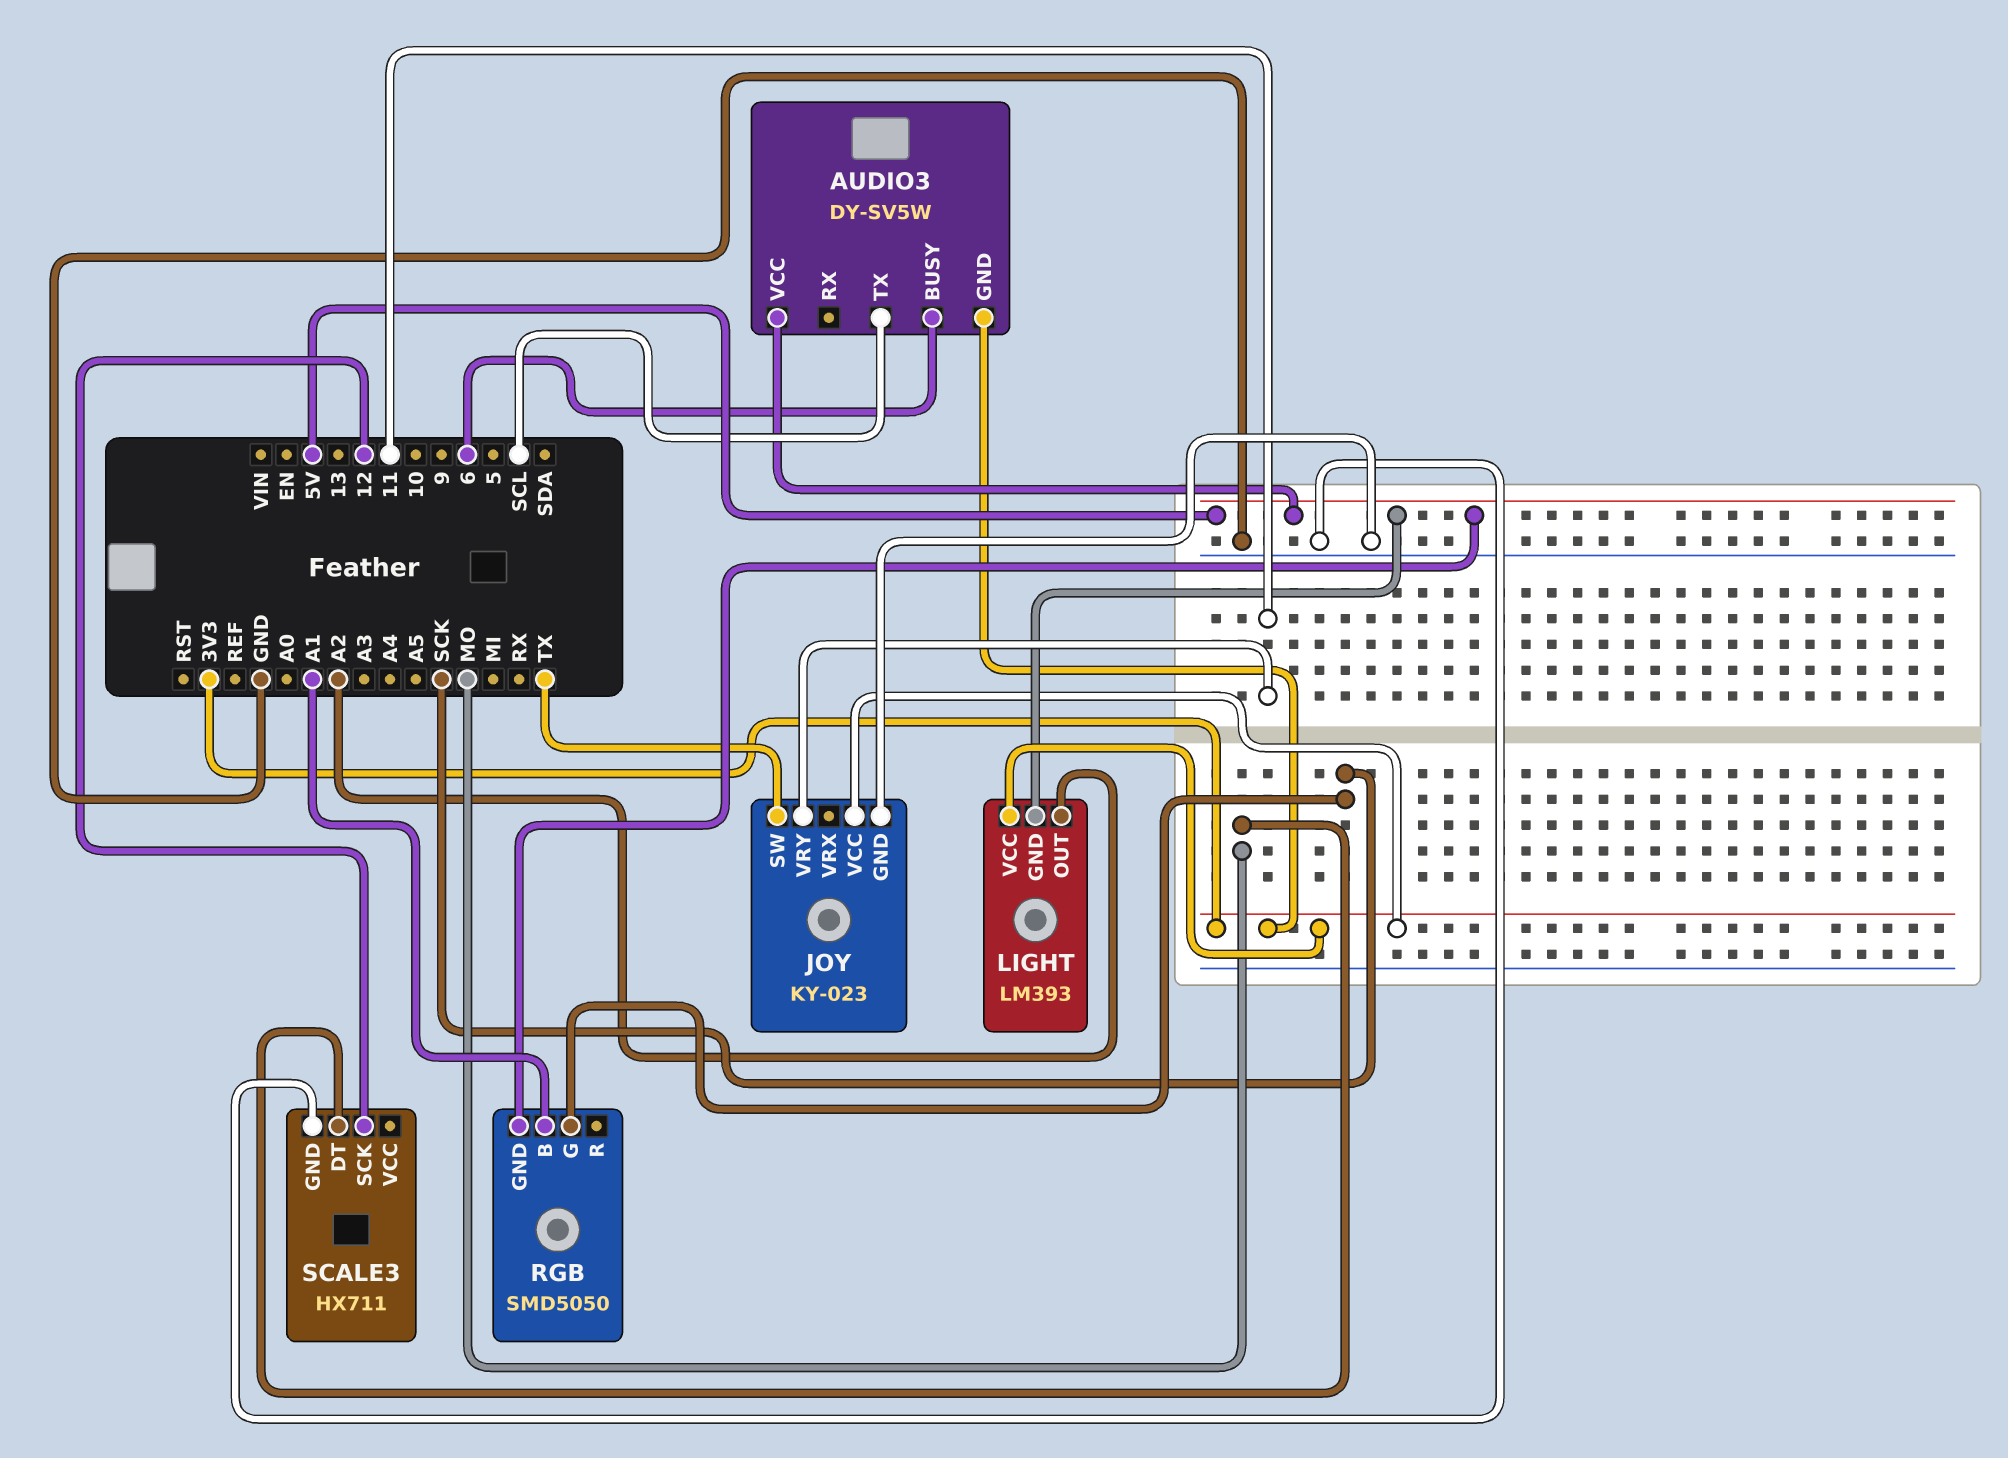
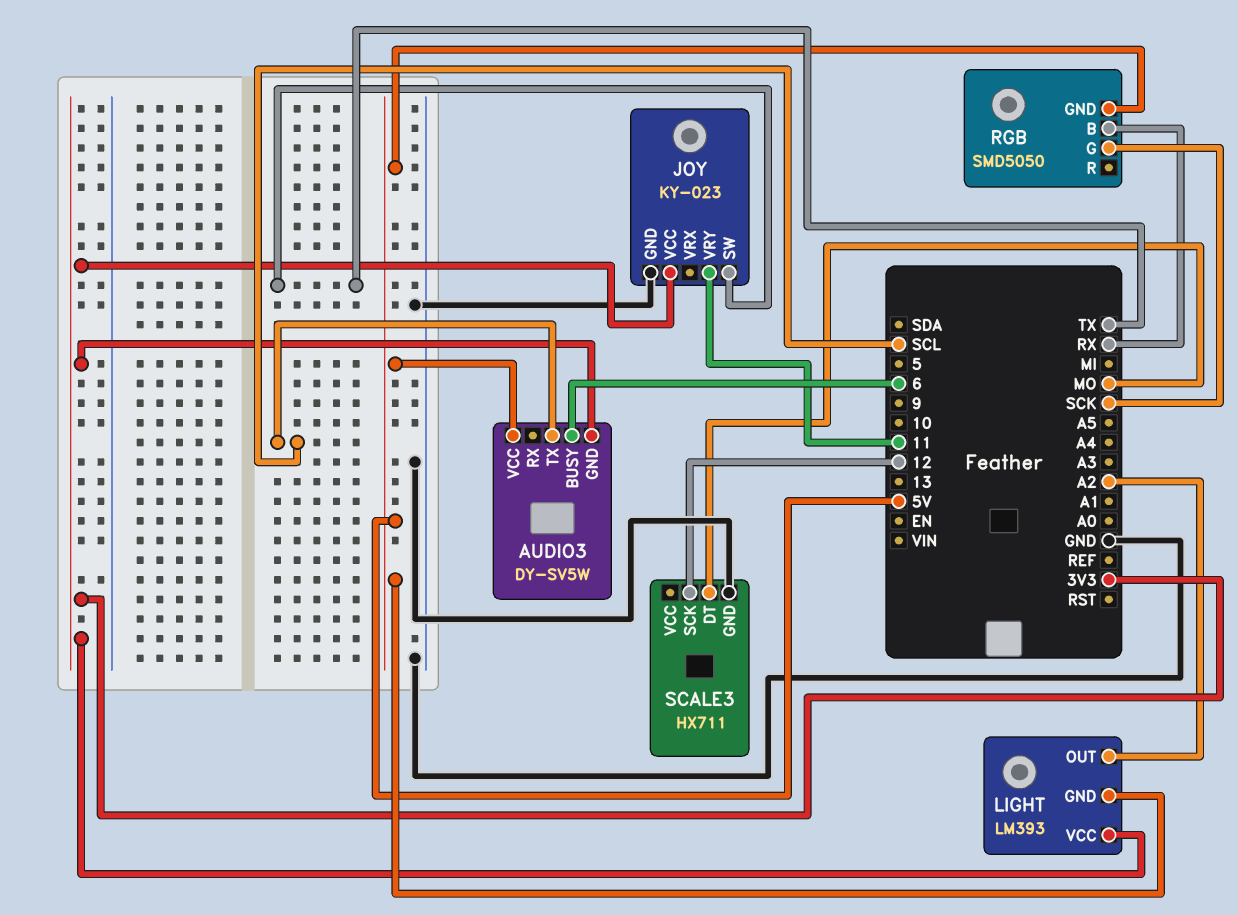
RGB pin B: A1 -> RX

